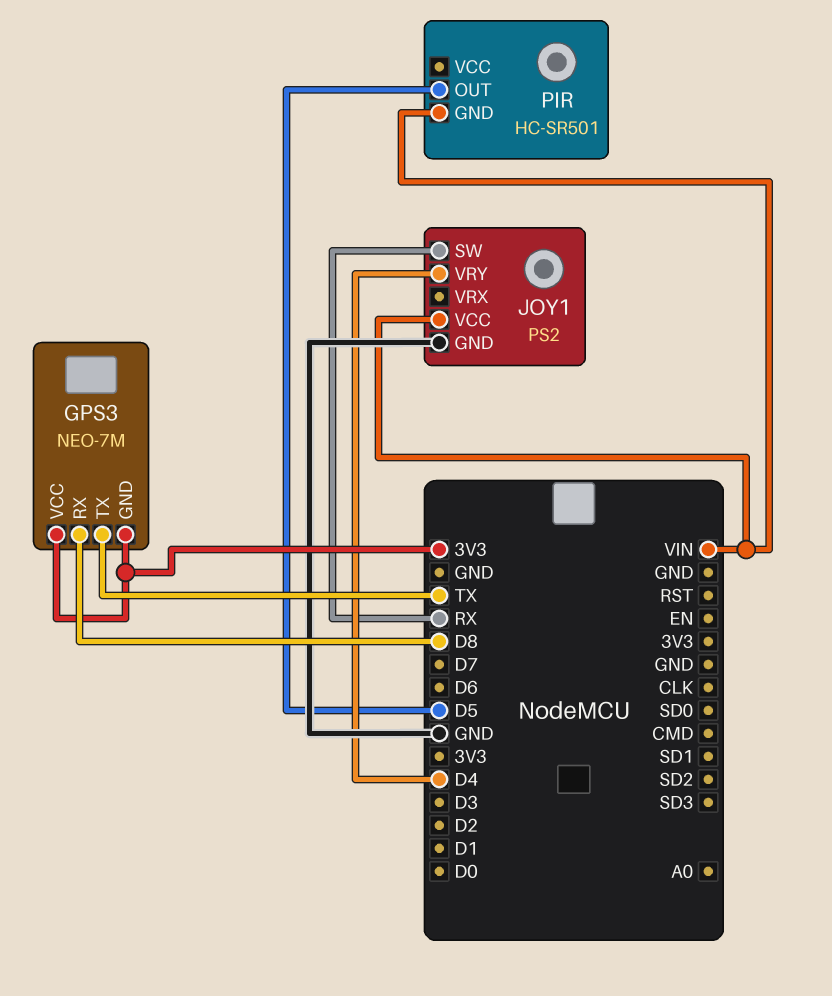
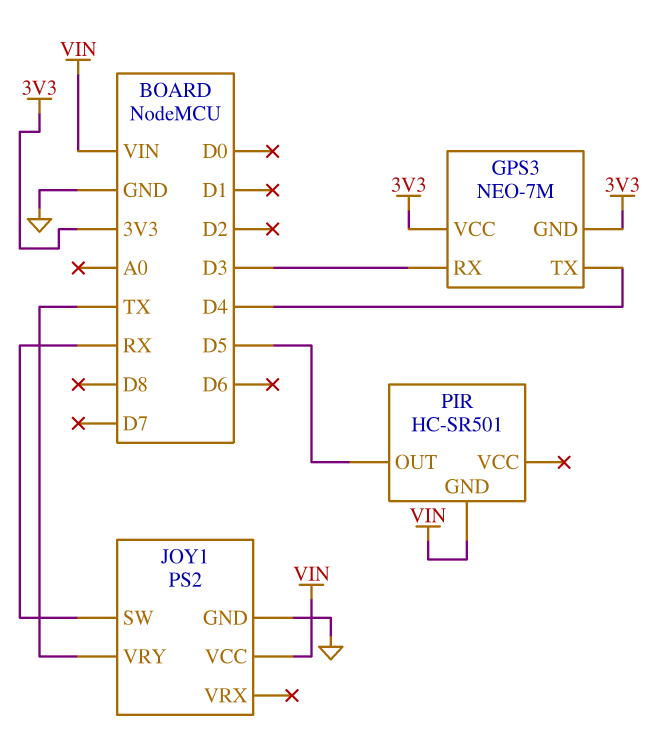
GPS3 pin RX: D8 -> D3
GPS3 pin TX: TX -> D4
JOY1 pin VRY: D4 -> TX

